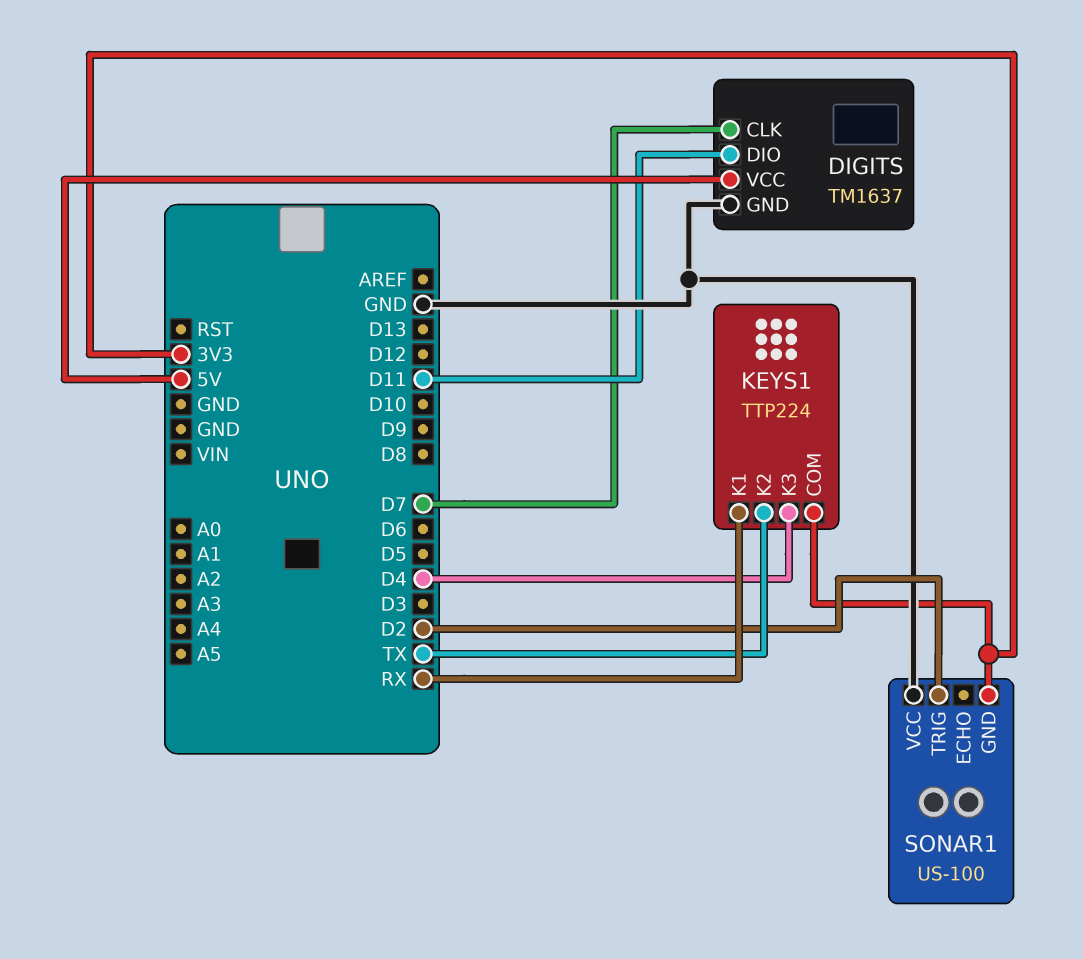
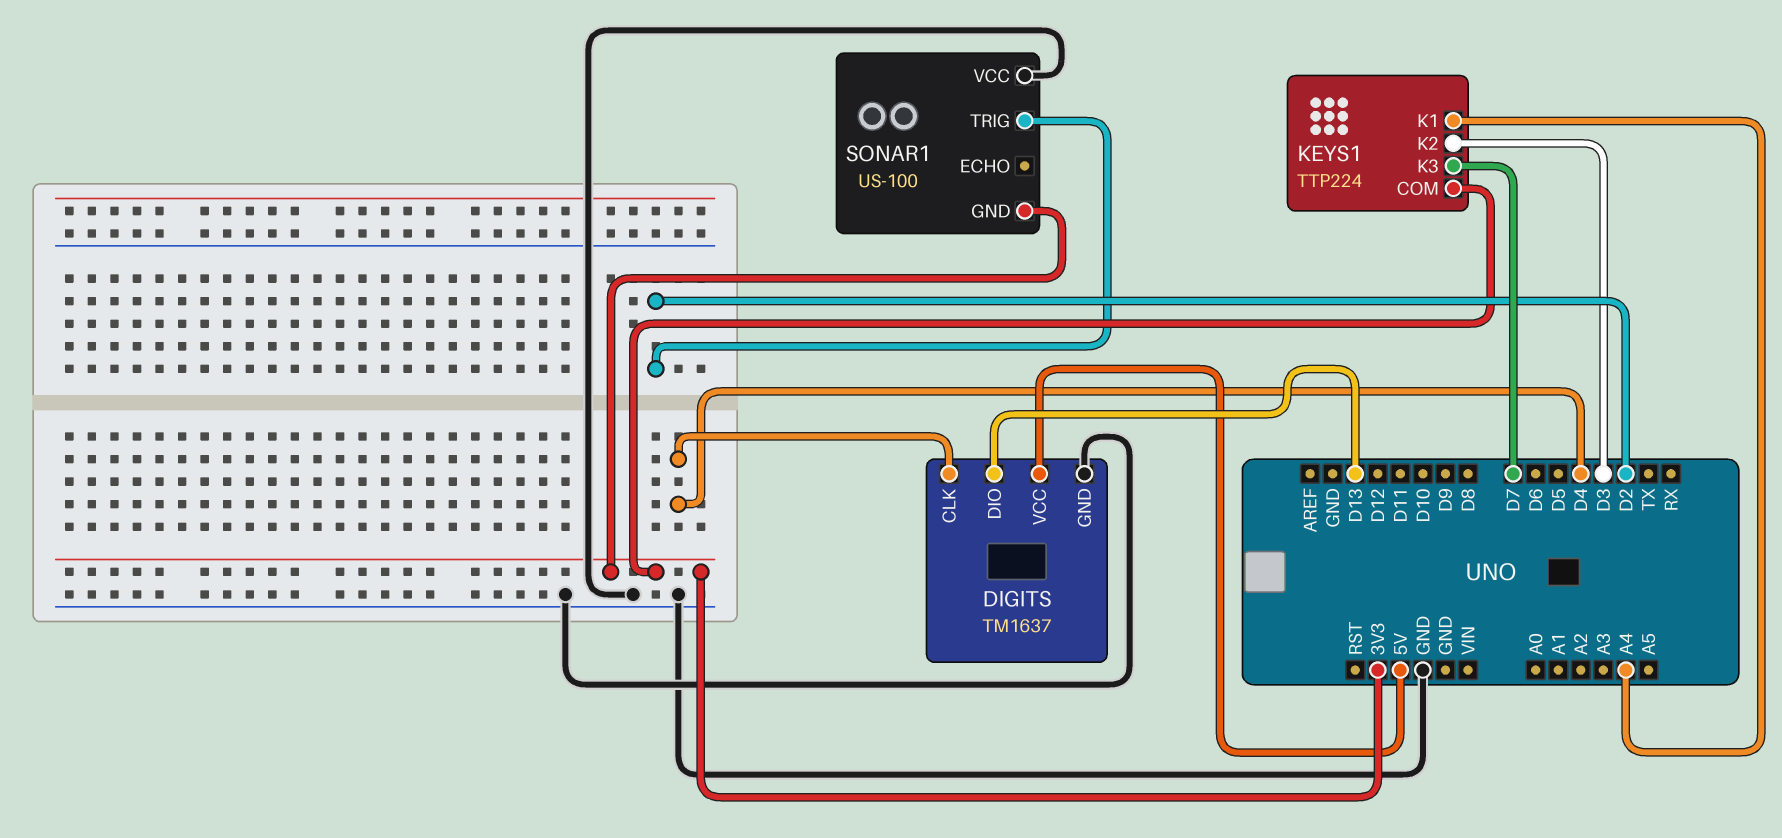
DIGITS pin CLK: D7 -> D4
DIGITS pin DIO: D11 -> D13
KEYS1 pin K1: RX -> A4
KEYS1 pin K2: TX -> D3
KEYS1 pin K3: D4 -> D7

